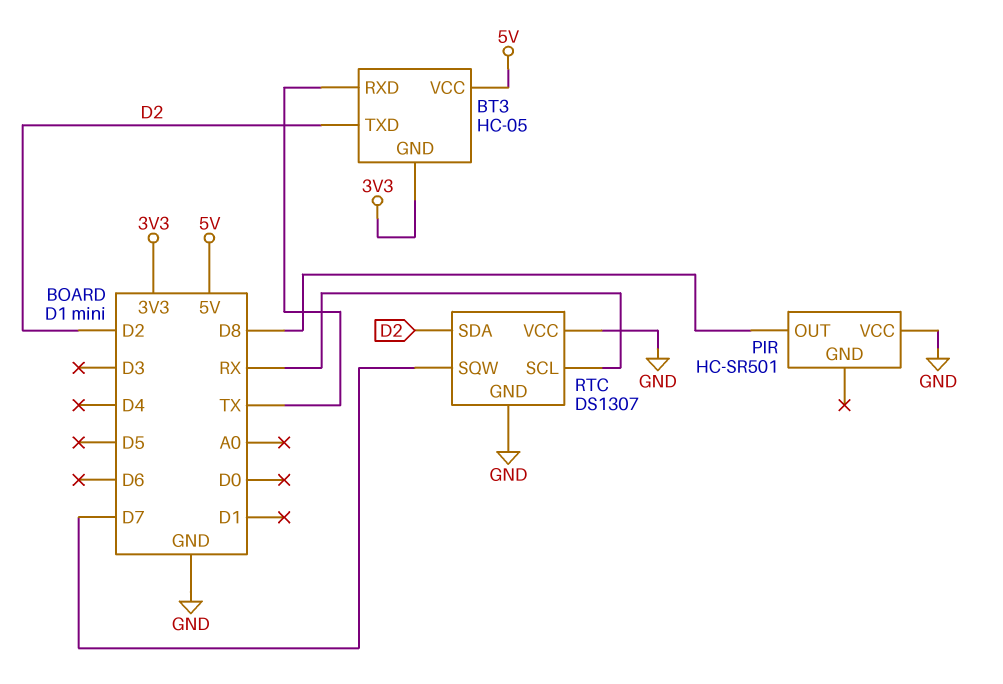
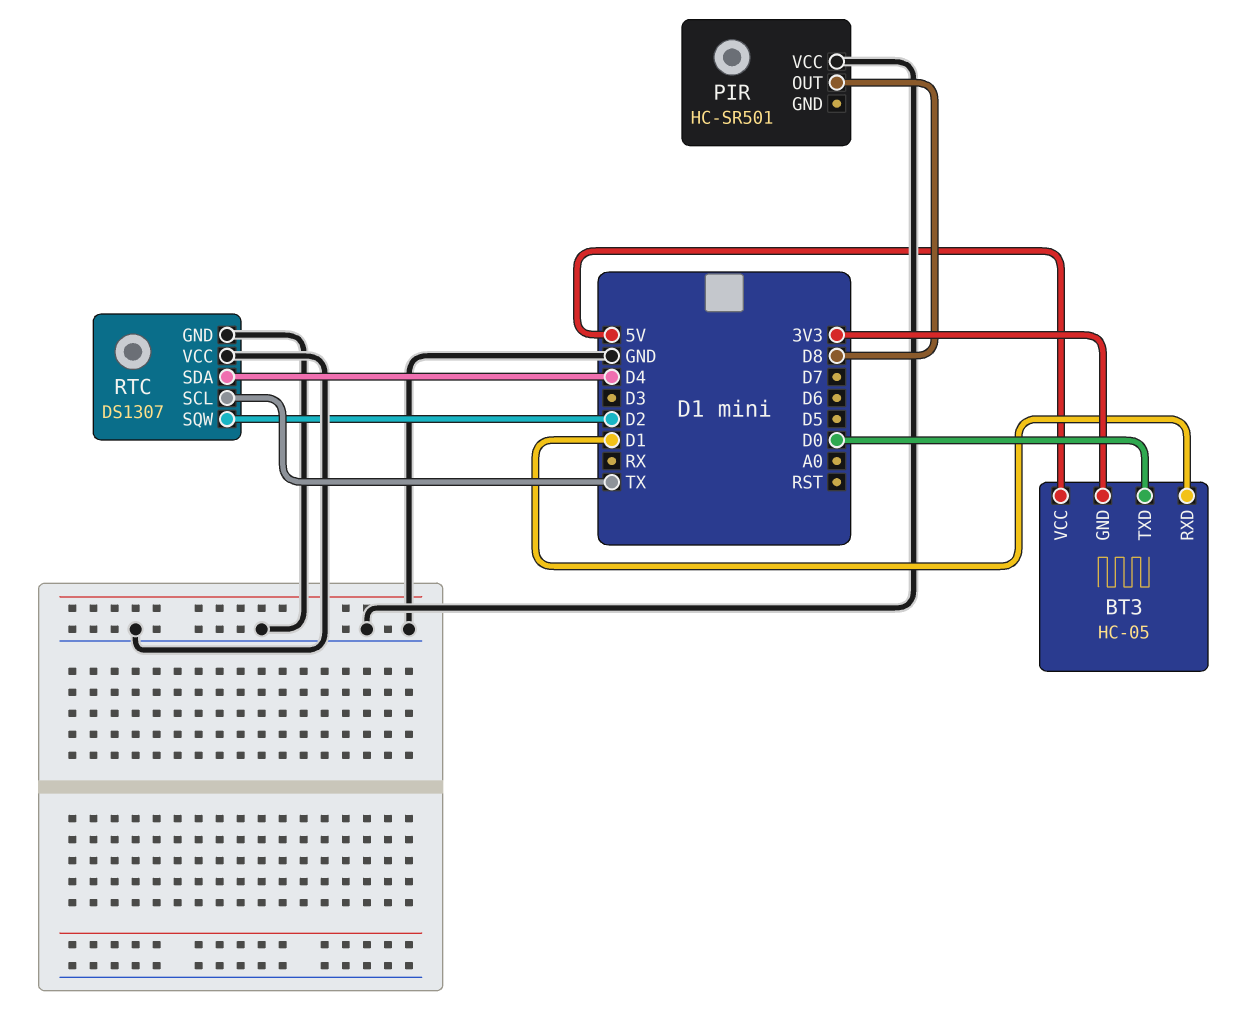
BT3 pin RXD: TX -> D1
BT3 pin TXD: D2 -> D0
RTC pin SCL: RX -> TX
RTC pin SDA: D2 -> D4
RTC pin SQW: D7 -> D2

